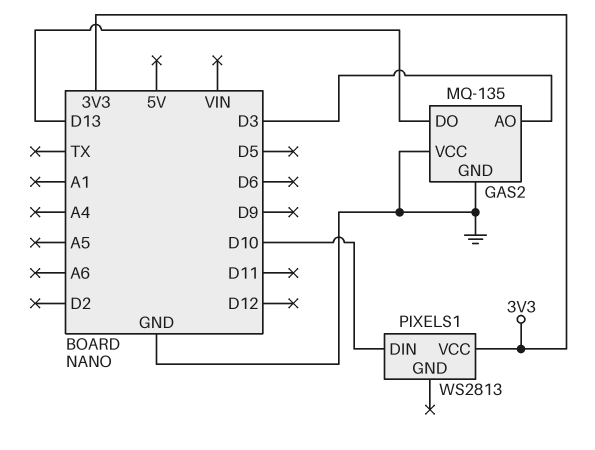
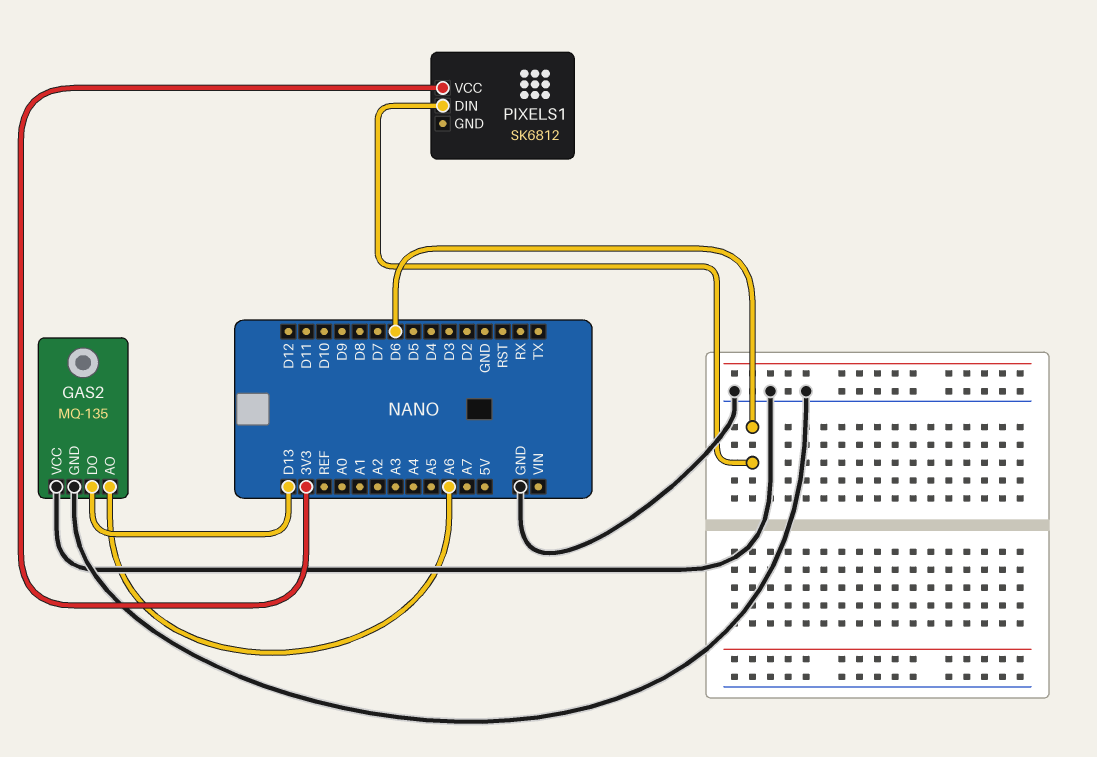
GAS2 pin AO: D3 -> A6
PIXELS1: WS2813 -> SK6812
PIXELS1 pin DIN: D10 -> D6

